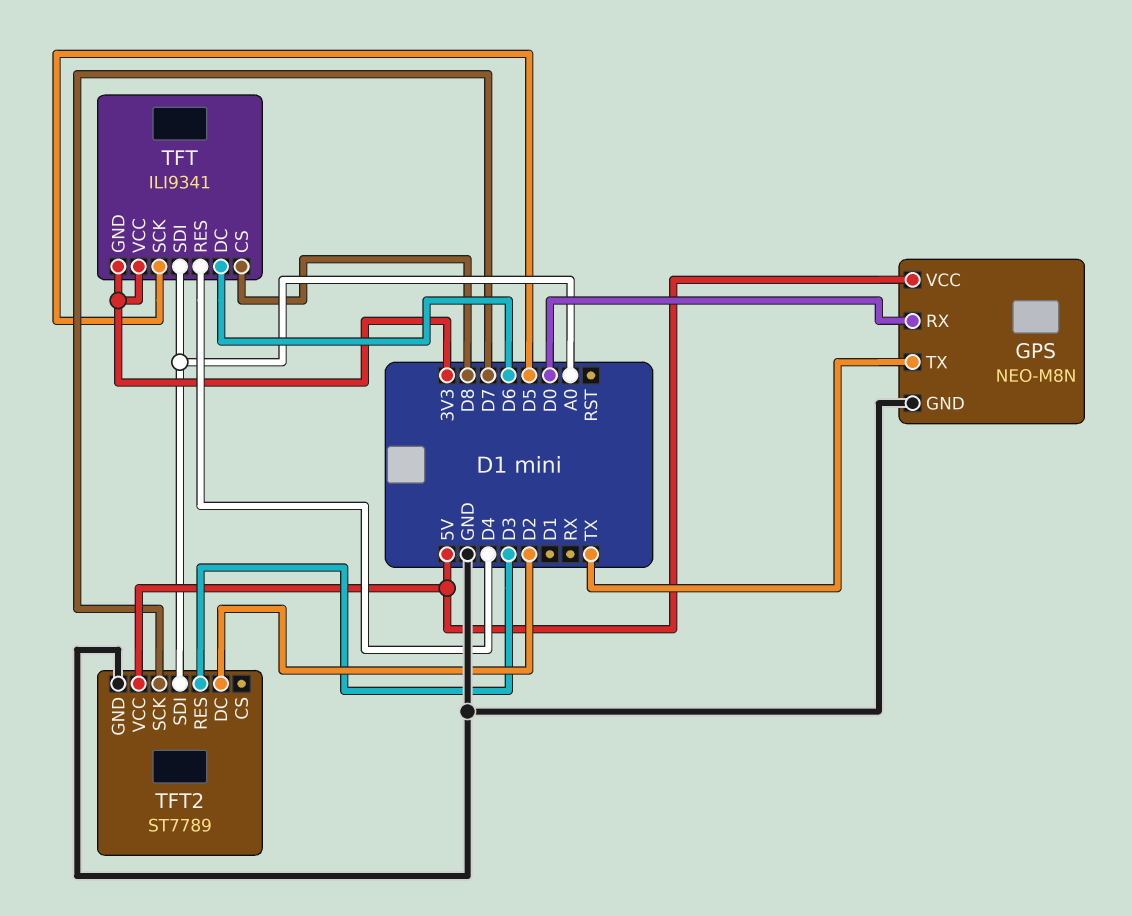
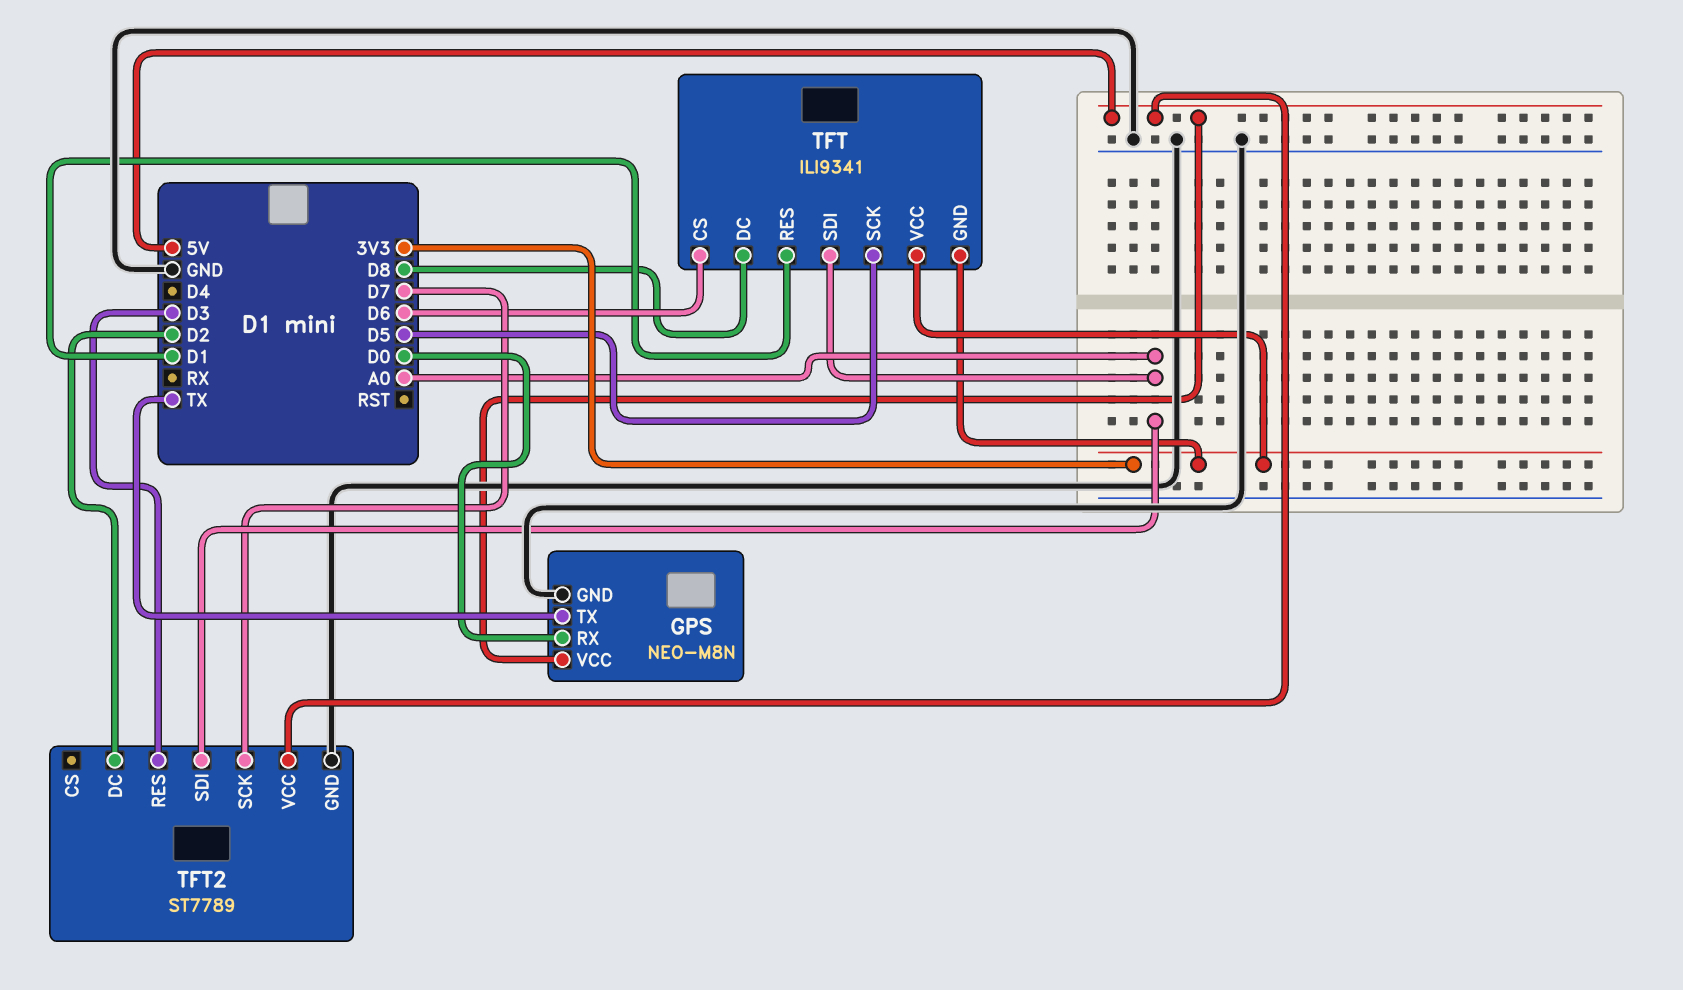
TFT pin CS: D8 -> D6
TFT pin DC: D6 -> D8
TFT pin RES: D4 -> D1

